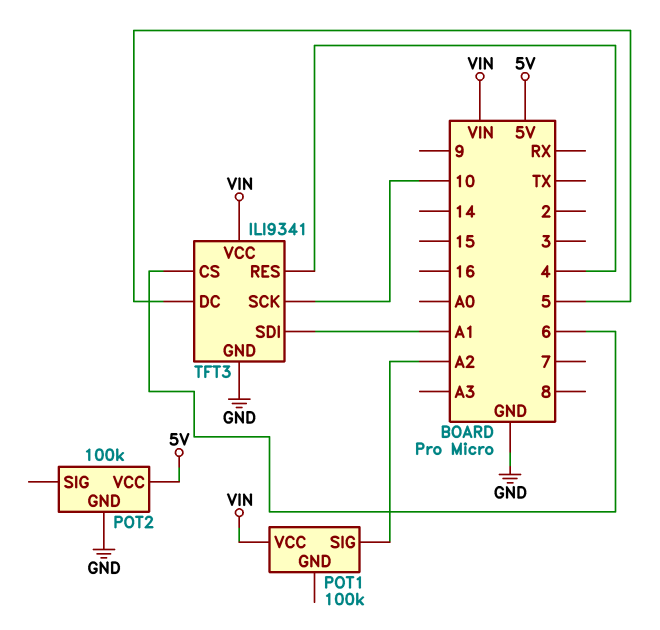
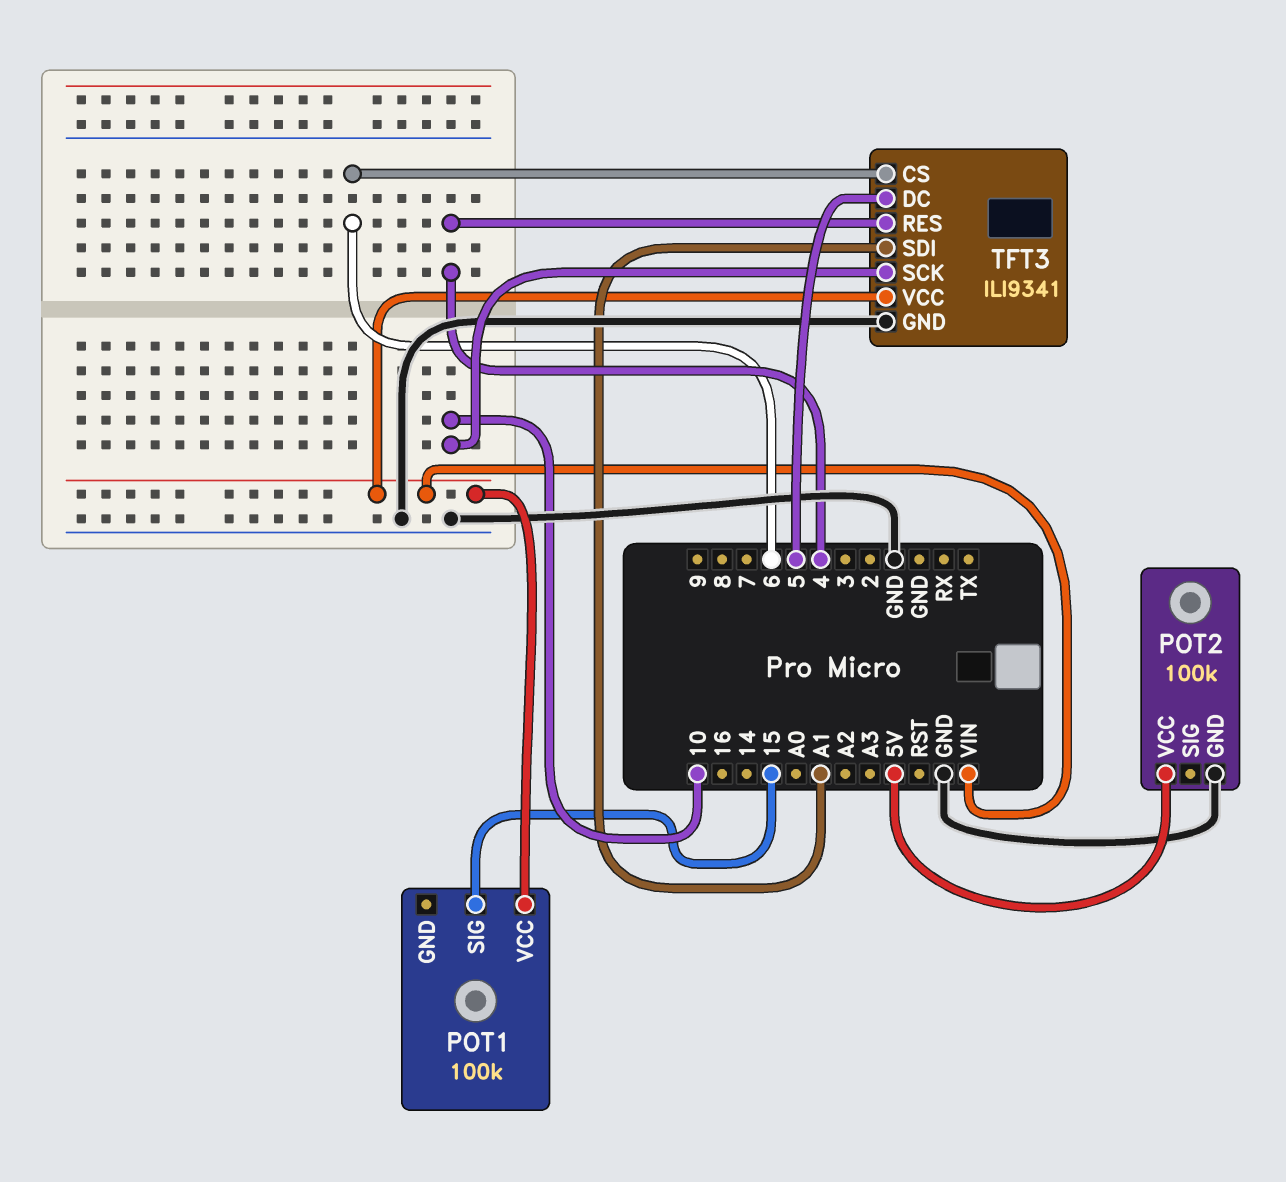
POT1 pin SIG: A2 -> 15

